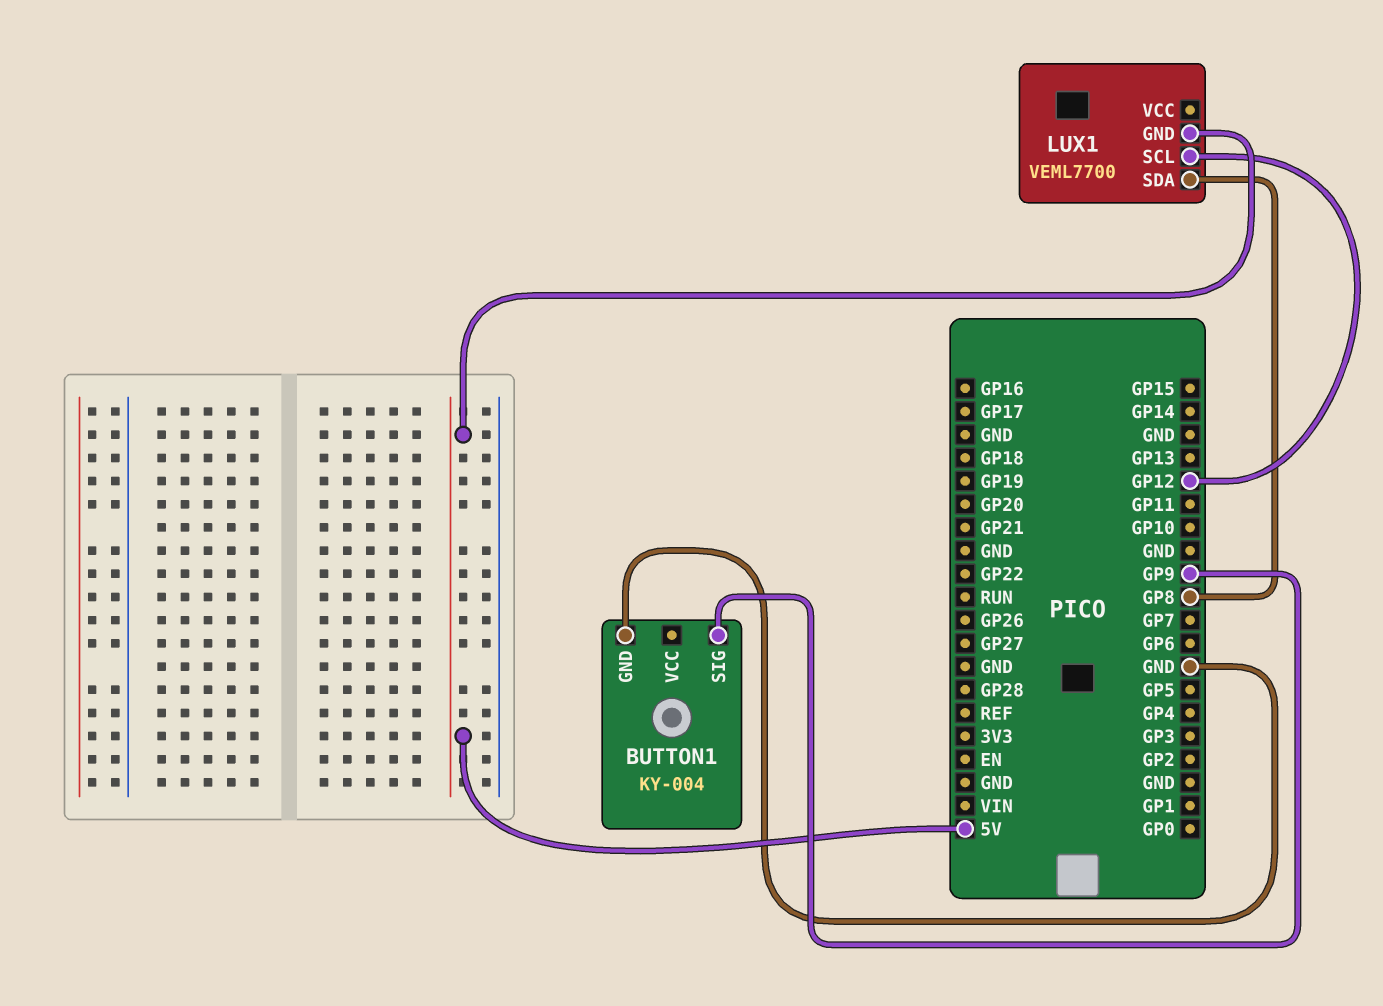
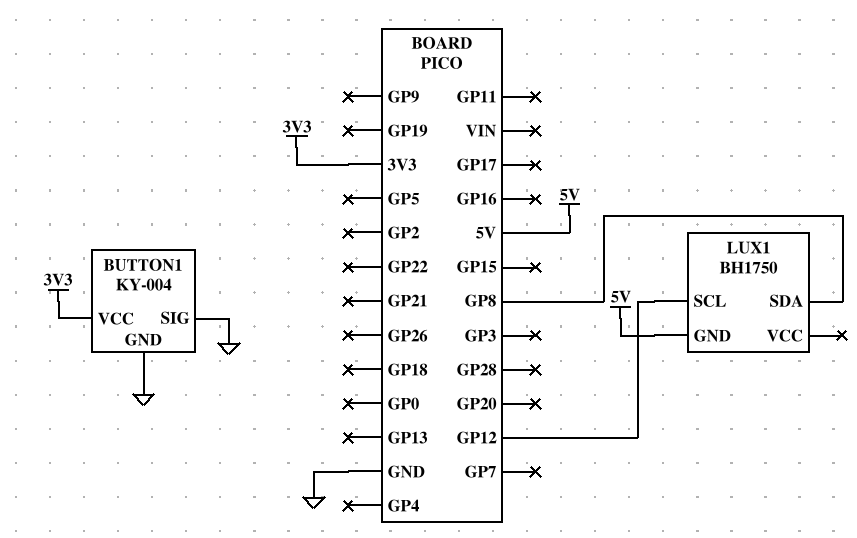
BUTTON1 pin SIG: GP9 -> GND
BUTTON1 pin VCC: none -> 3V3
LUX1: VEML7700 -> BH1750

